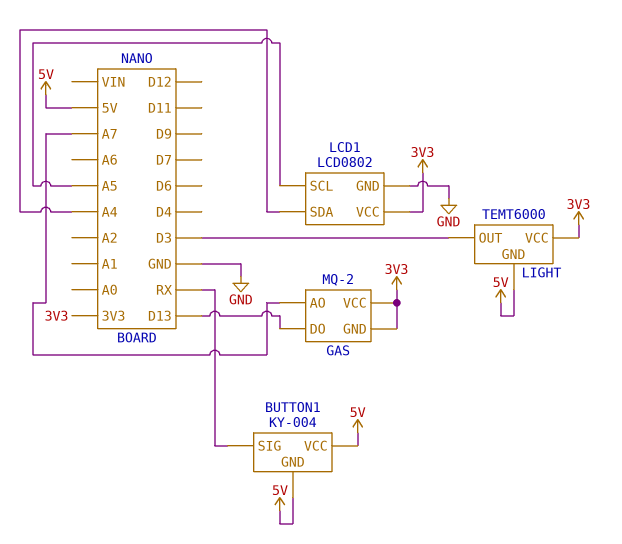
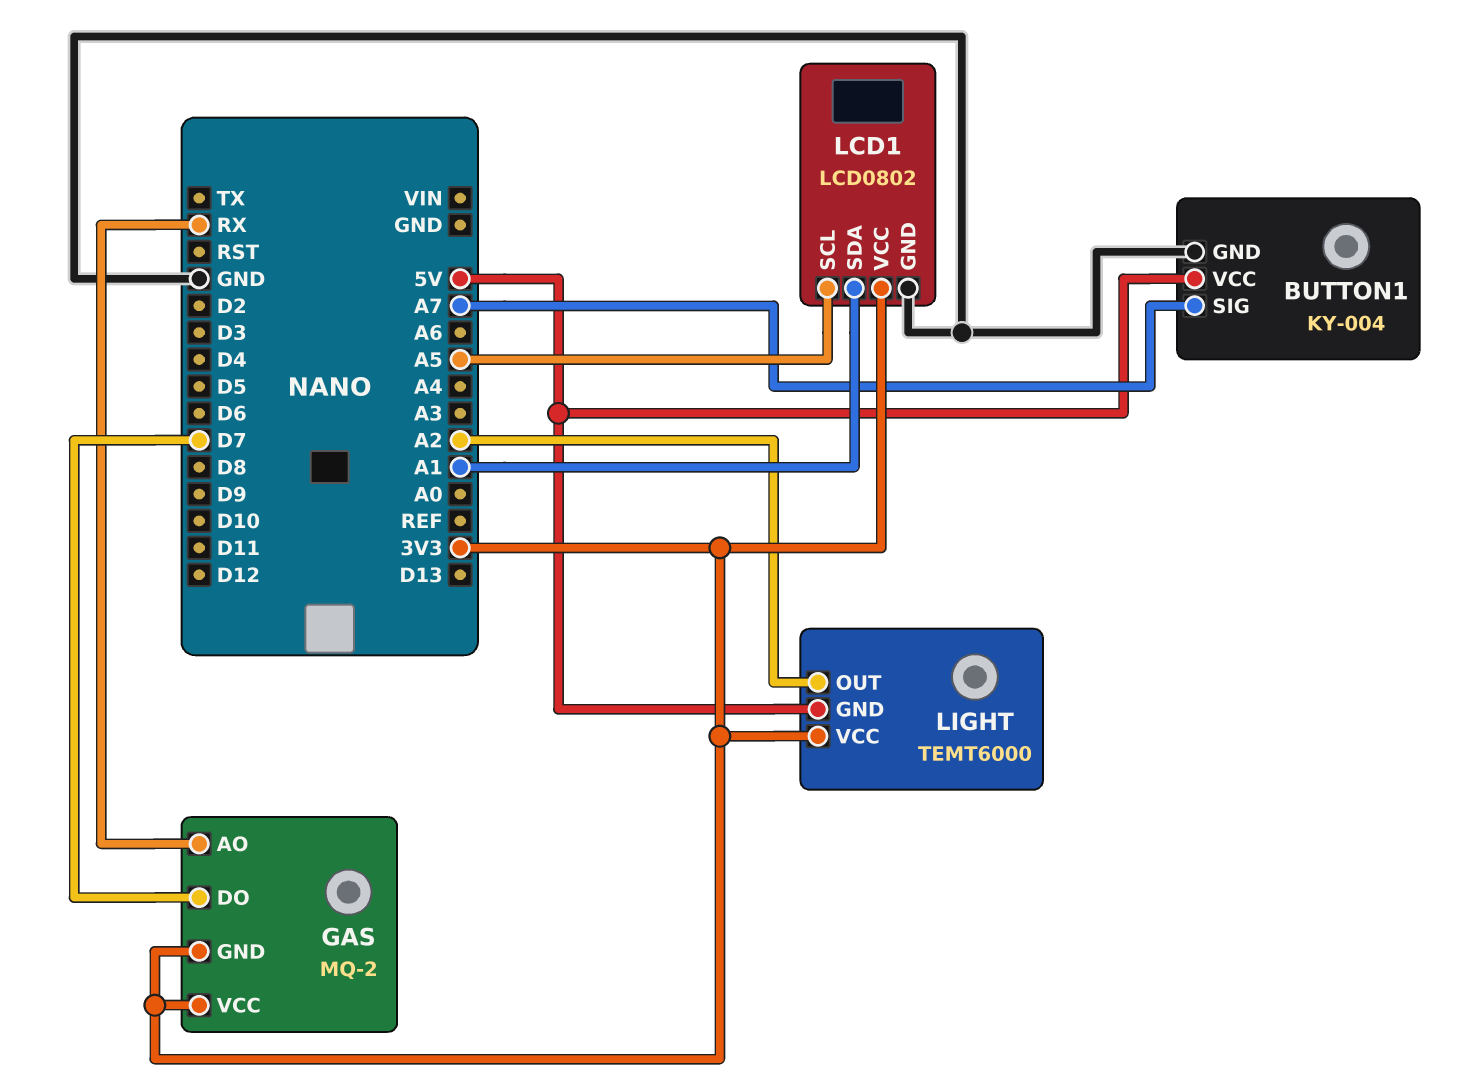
BUTTON1 pin GND: 5V -> GND
BUTTON1 pin SIG: RX -> A7
GAS pin AO: A7 -> RX
GAS pin DO: D13 -> D7
LCD1 pin SDA: A4 -> A1
LIGHT pin OUT: D3 -> A2

